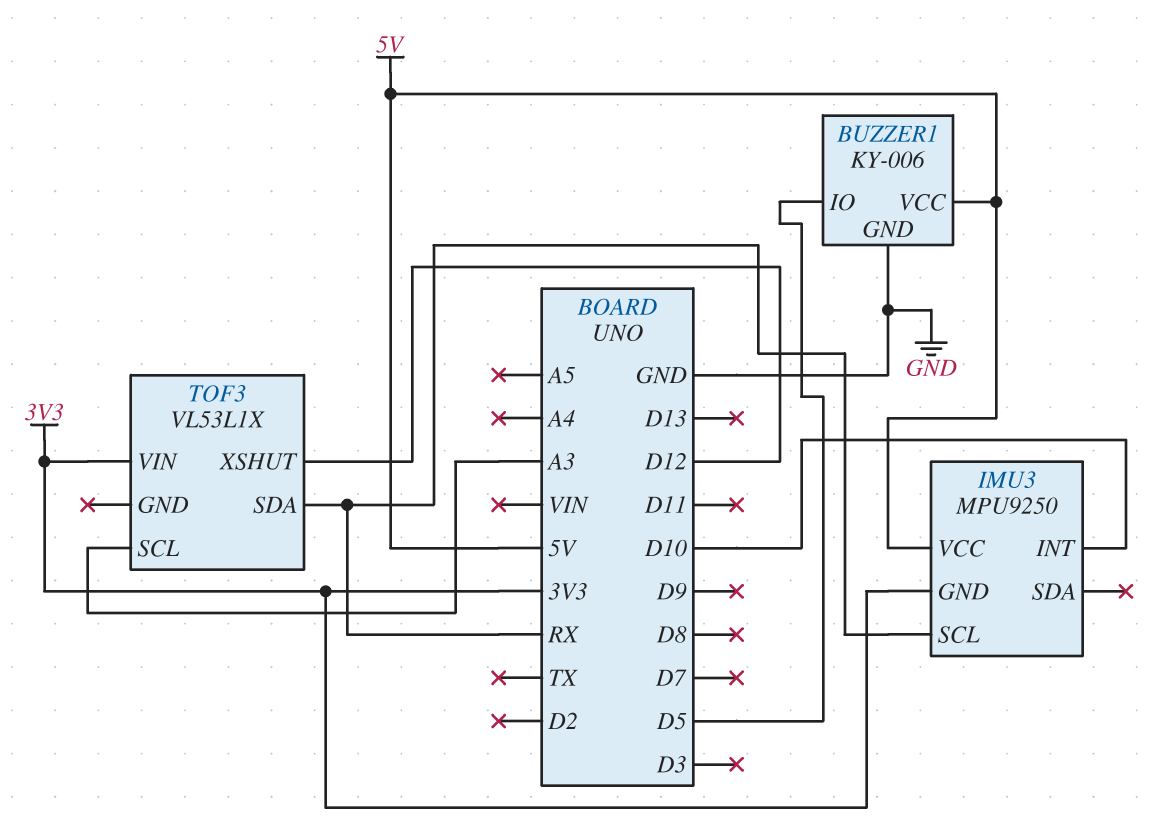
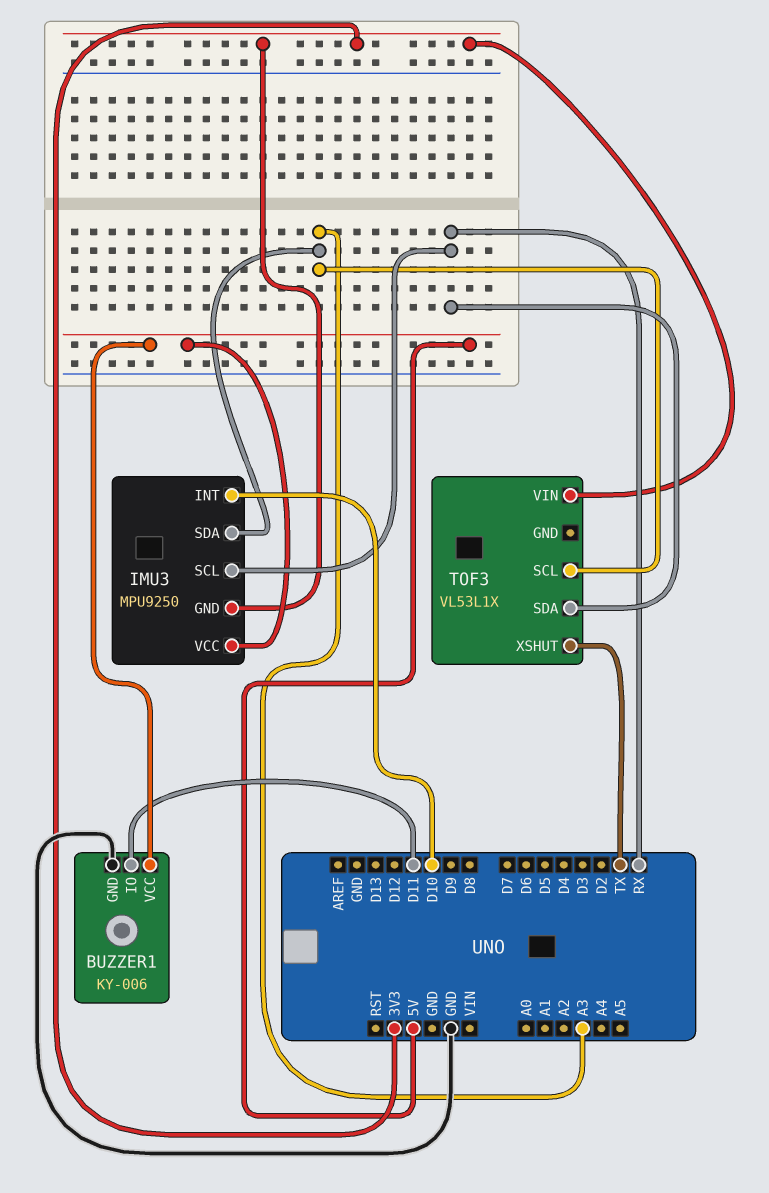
BUZZER1 pin IO: D5 -> D11
IMU3 pin SDA: none -> A3
TOF3 pin XSHUT: D12 -> TX

